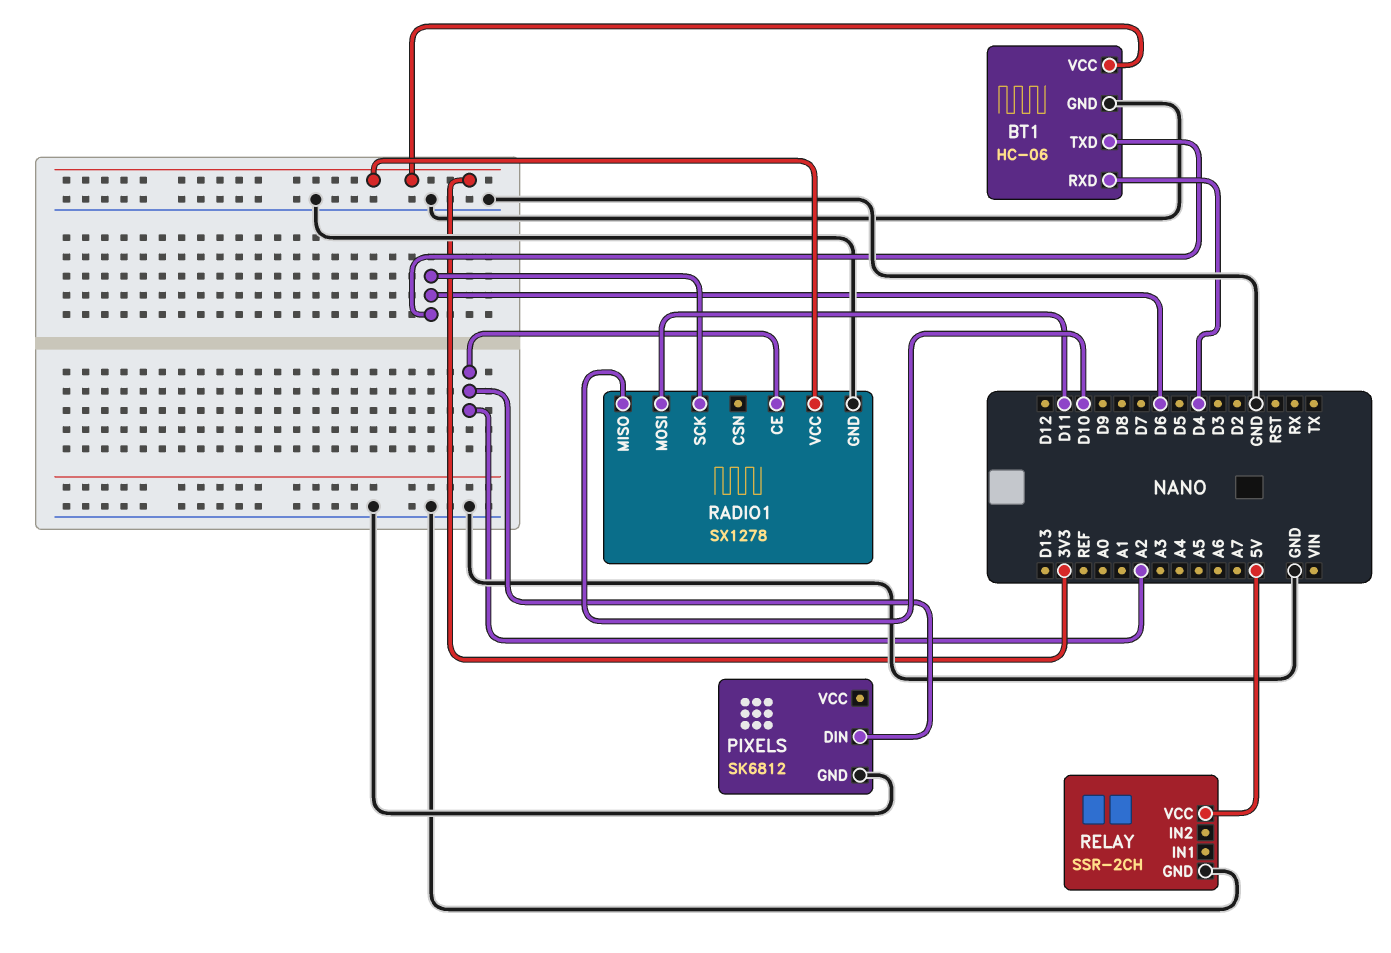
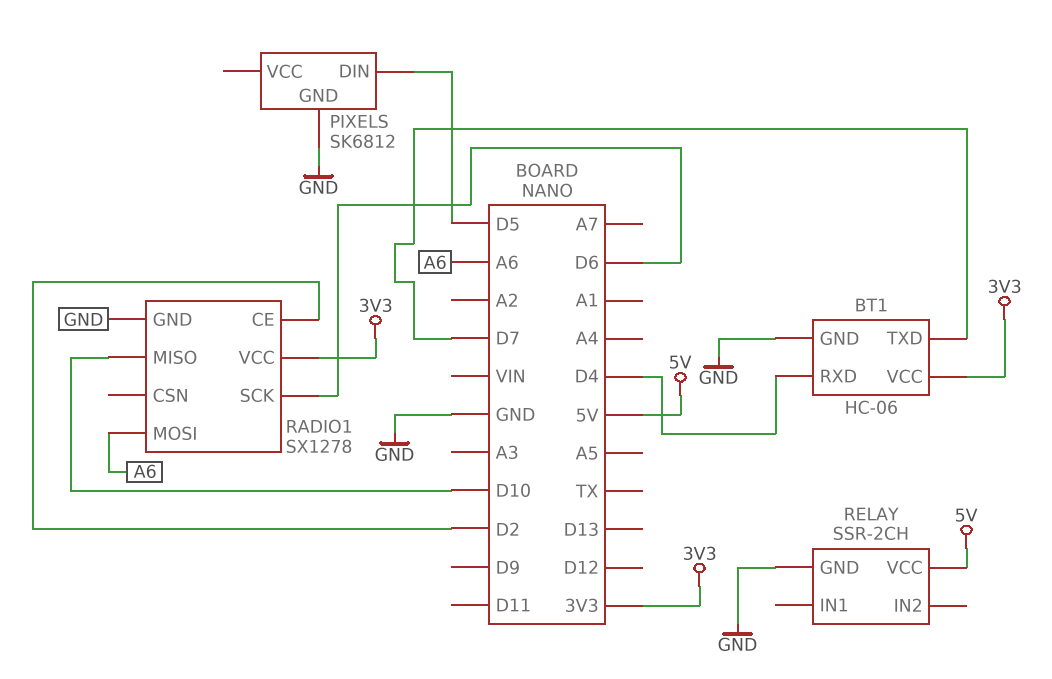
BT1 pin TXD: D6 -> D7
PIXELS pin DIN: A2 -> D5
RADIO1 pin CE: A2 -> D2
RADIO1 pin MOSI: D11 -> A6

